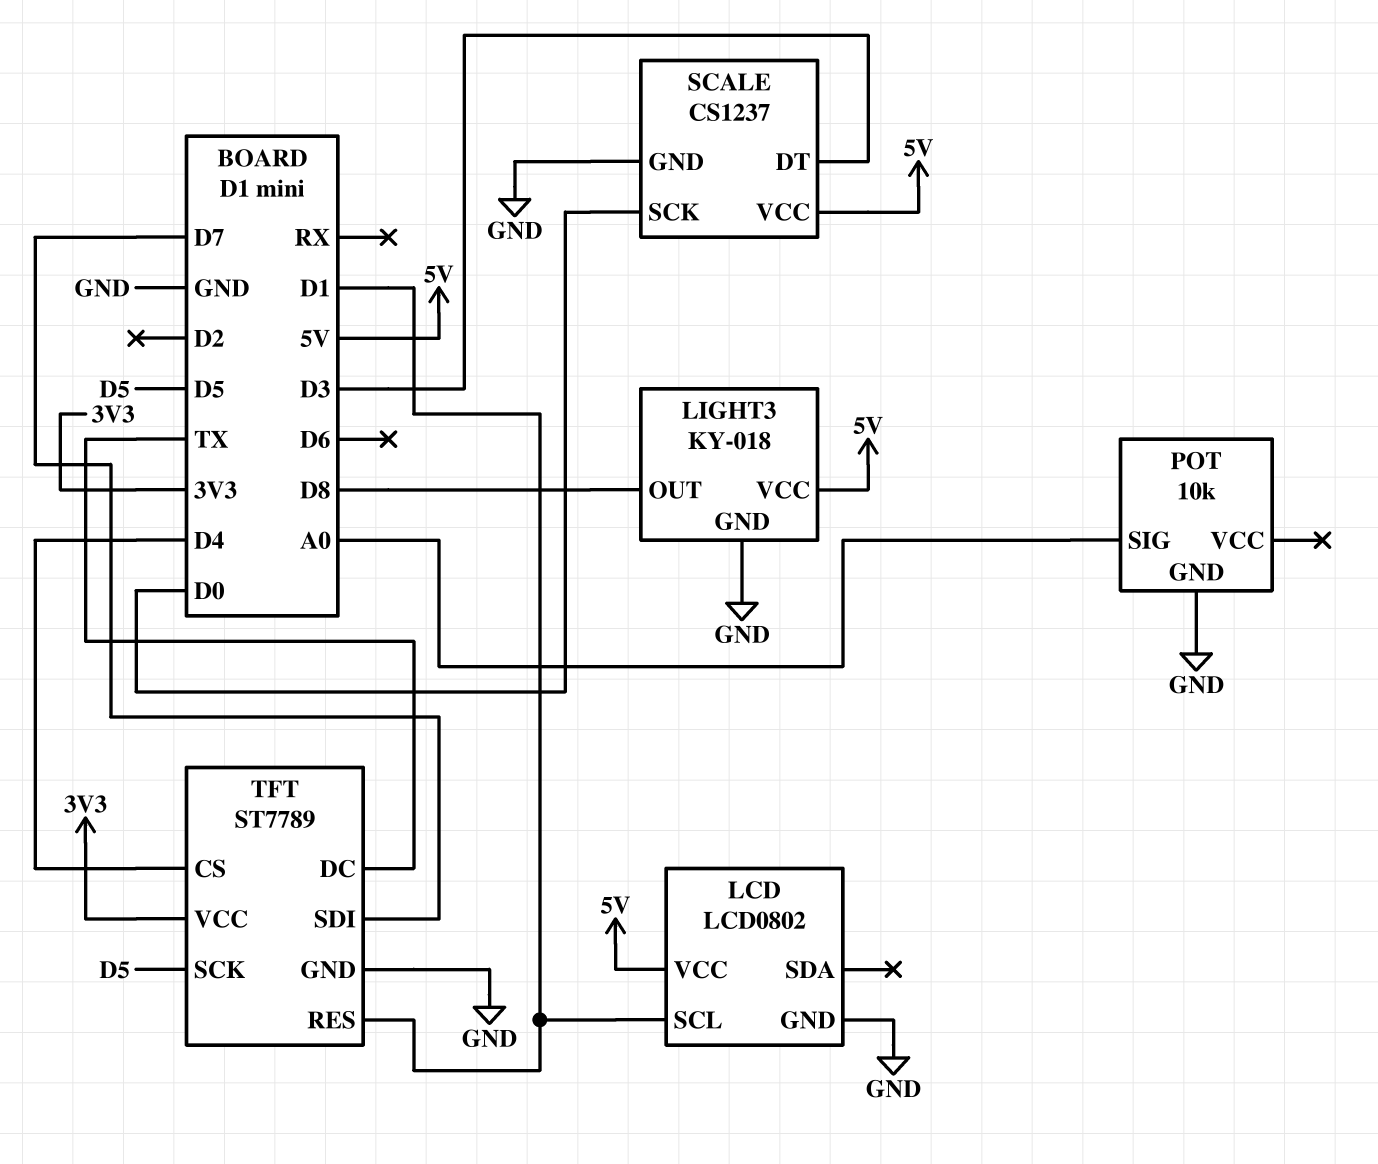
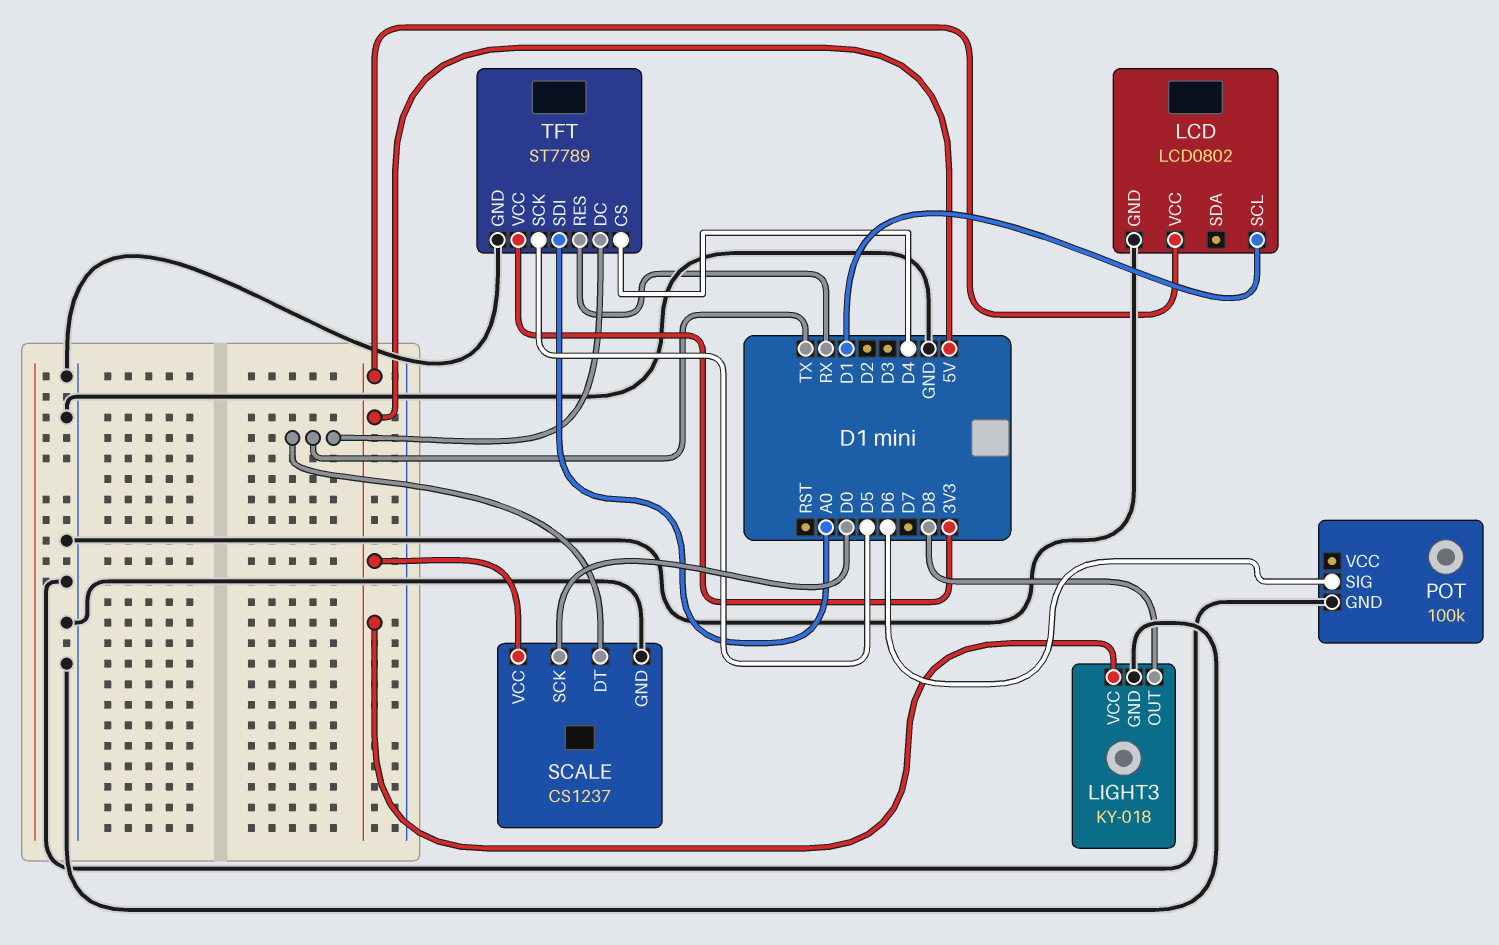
POT: 10k -> 100k
POT pin SIG: A0 -> D6
SCALE pin DT: D3 -> TX
TFT pin RES: D1 -> RX
TFT pin SDI: D7 -> A0

